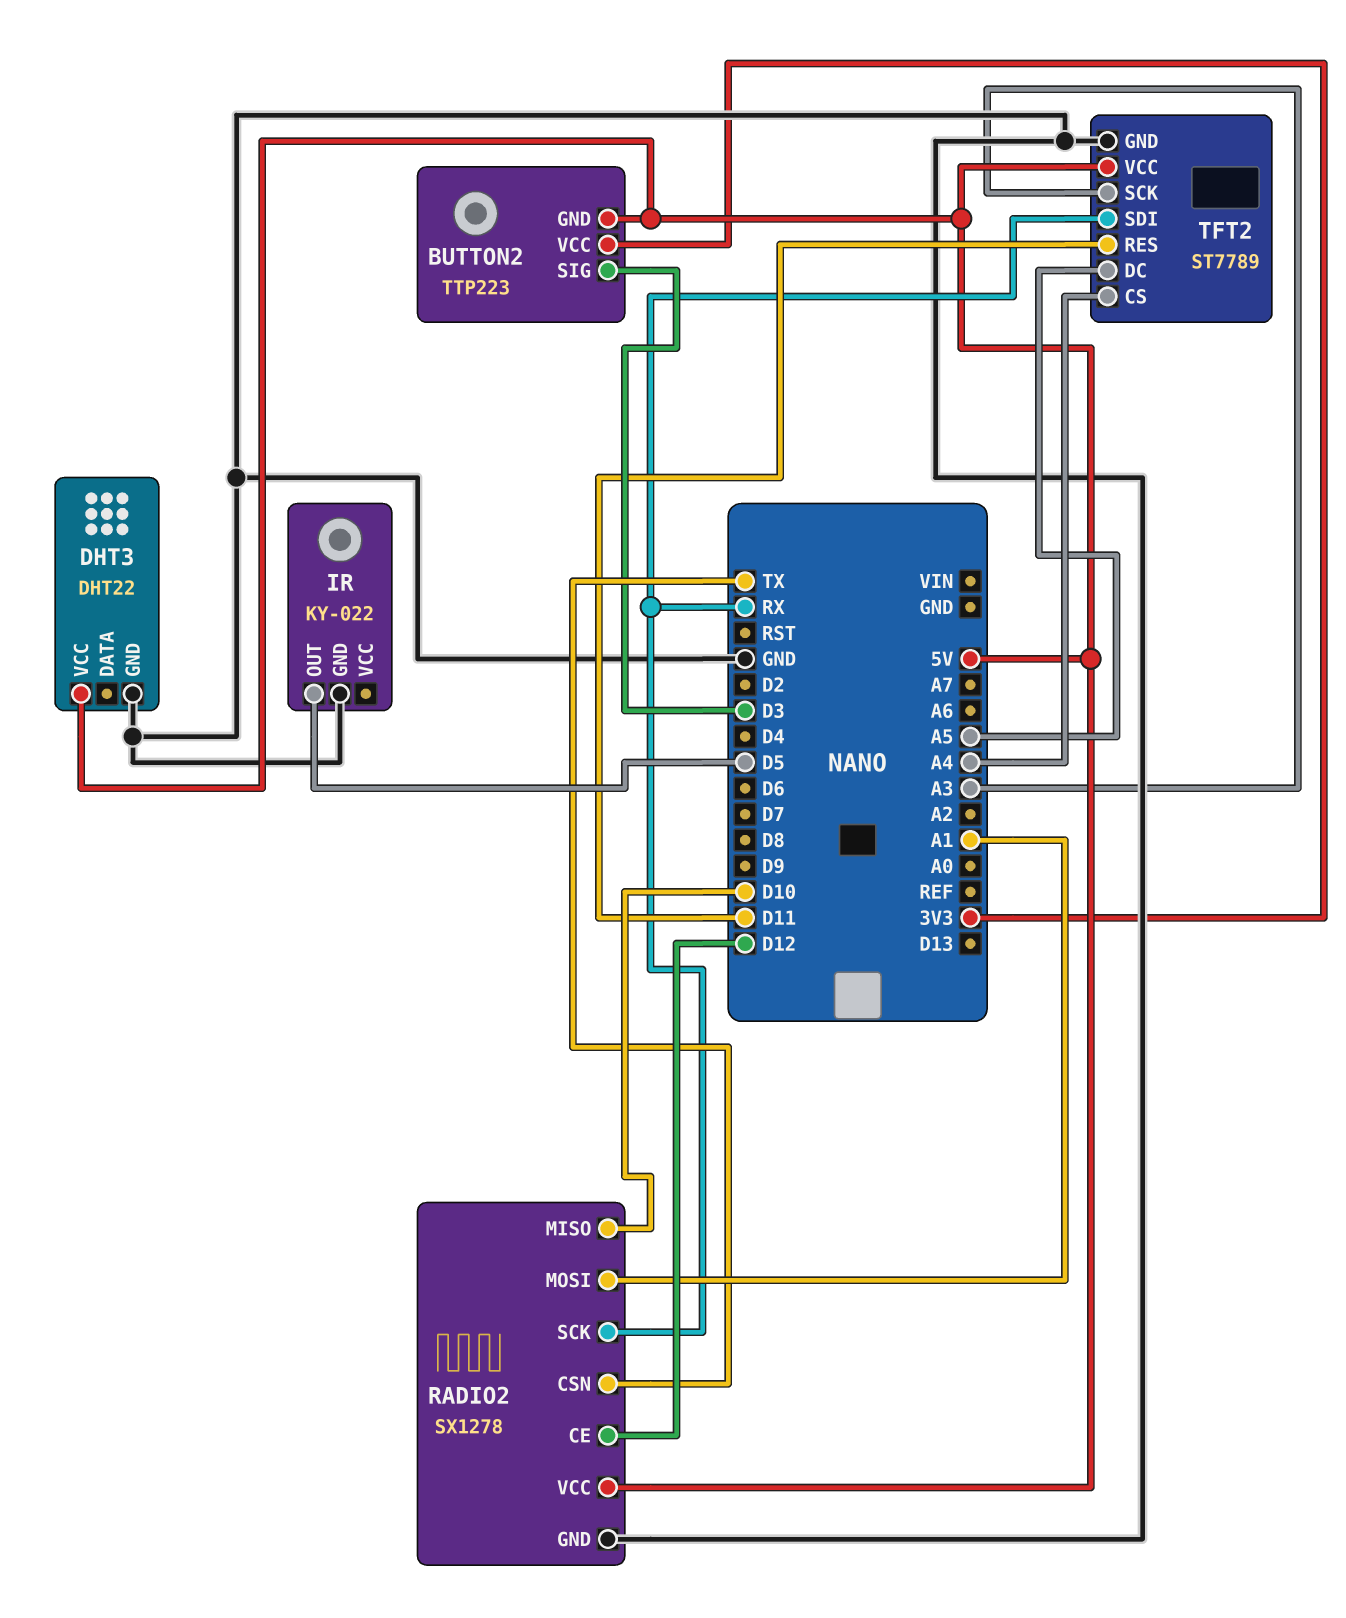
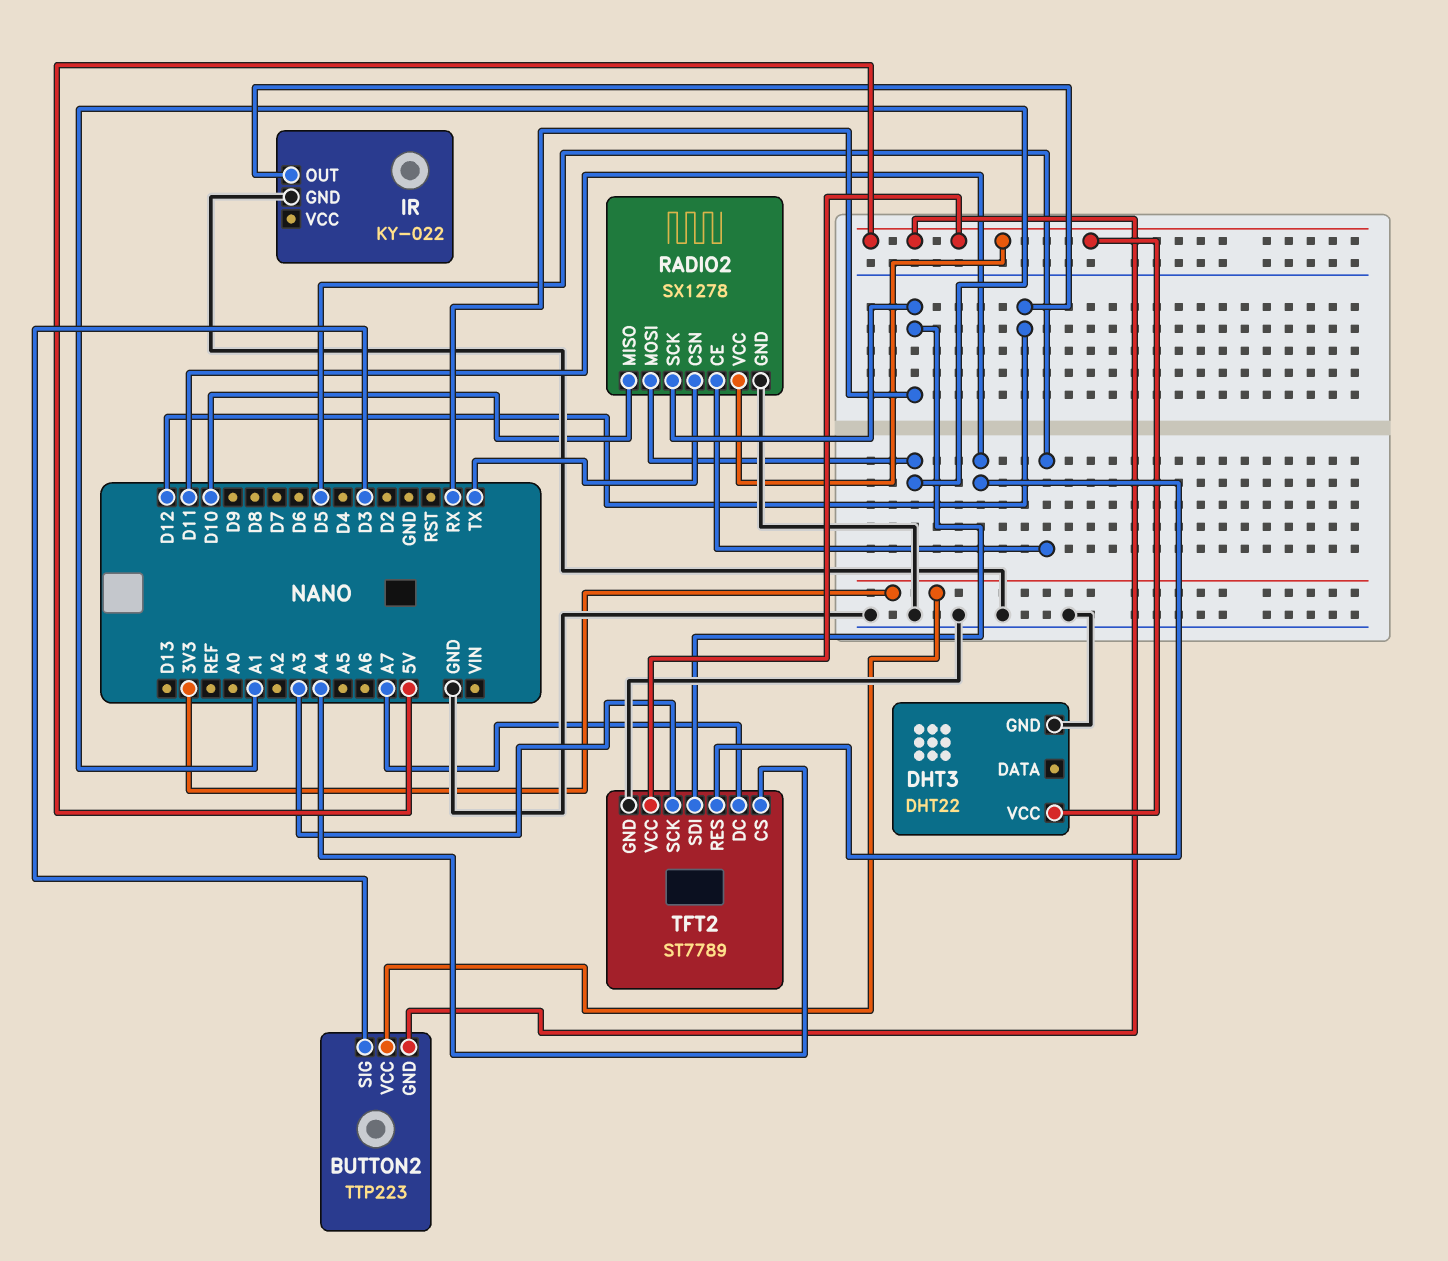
IR pin OUT: D5 -> D12
RADIO2 pin CE: D12 -> D5
TFT2 pin DC: A5 -> A7

